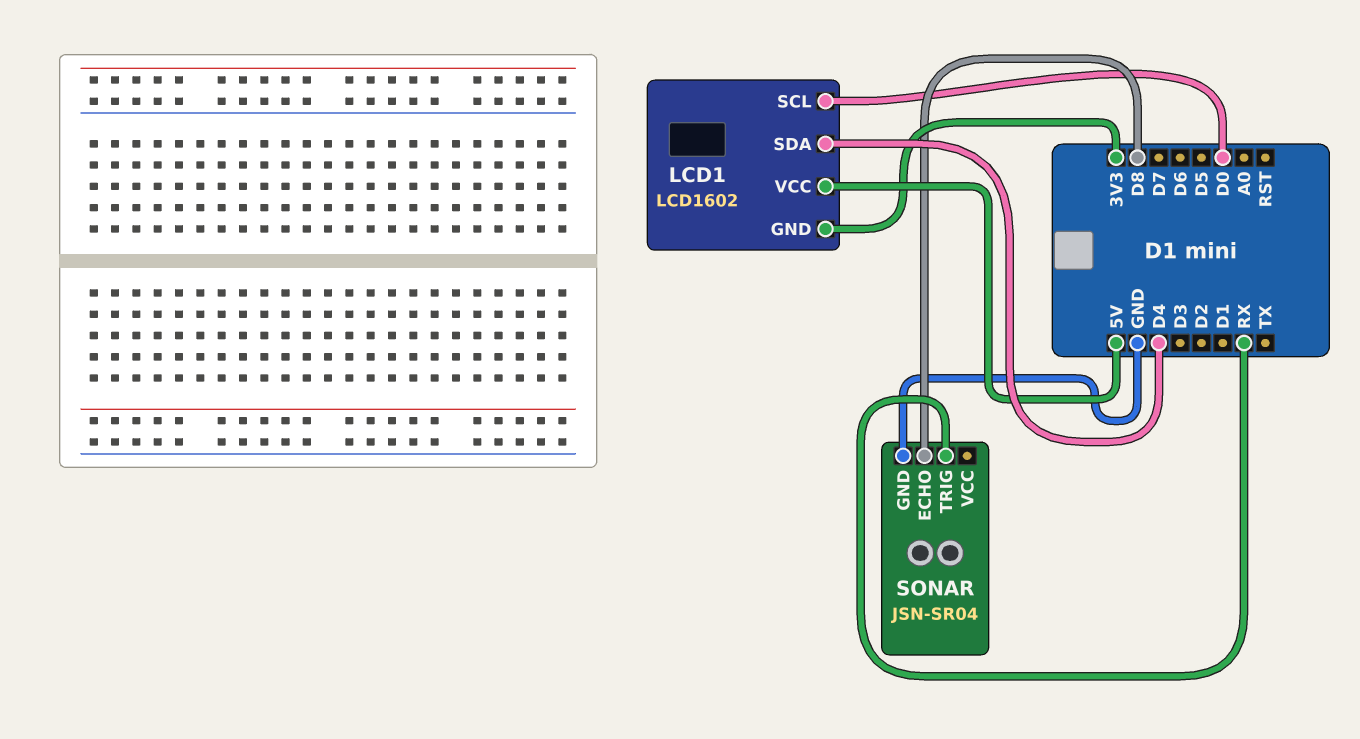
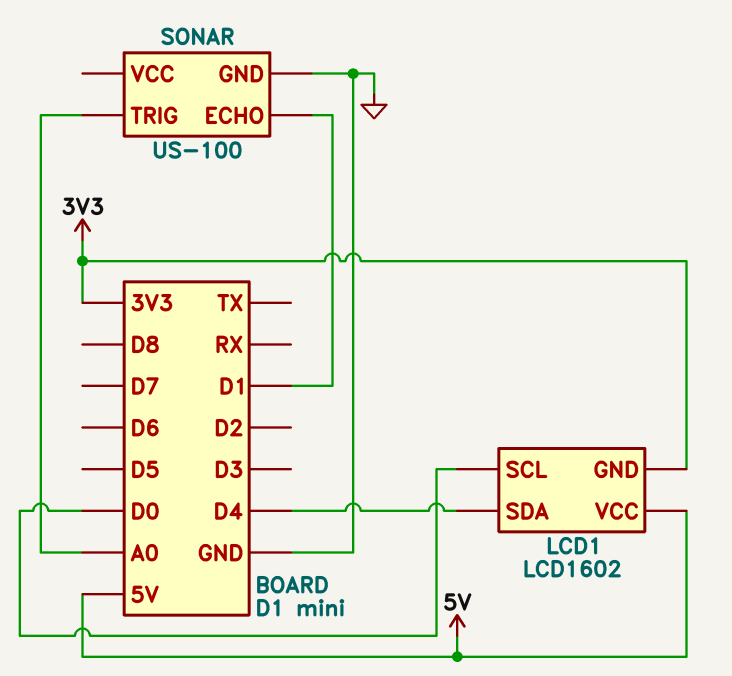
SONAR: JSN-SR04 -> US-100
SONAR pin ECHO: D8 -> D1
SONAR pin TRIG: RX -> A0

